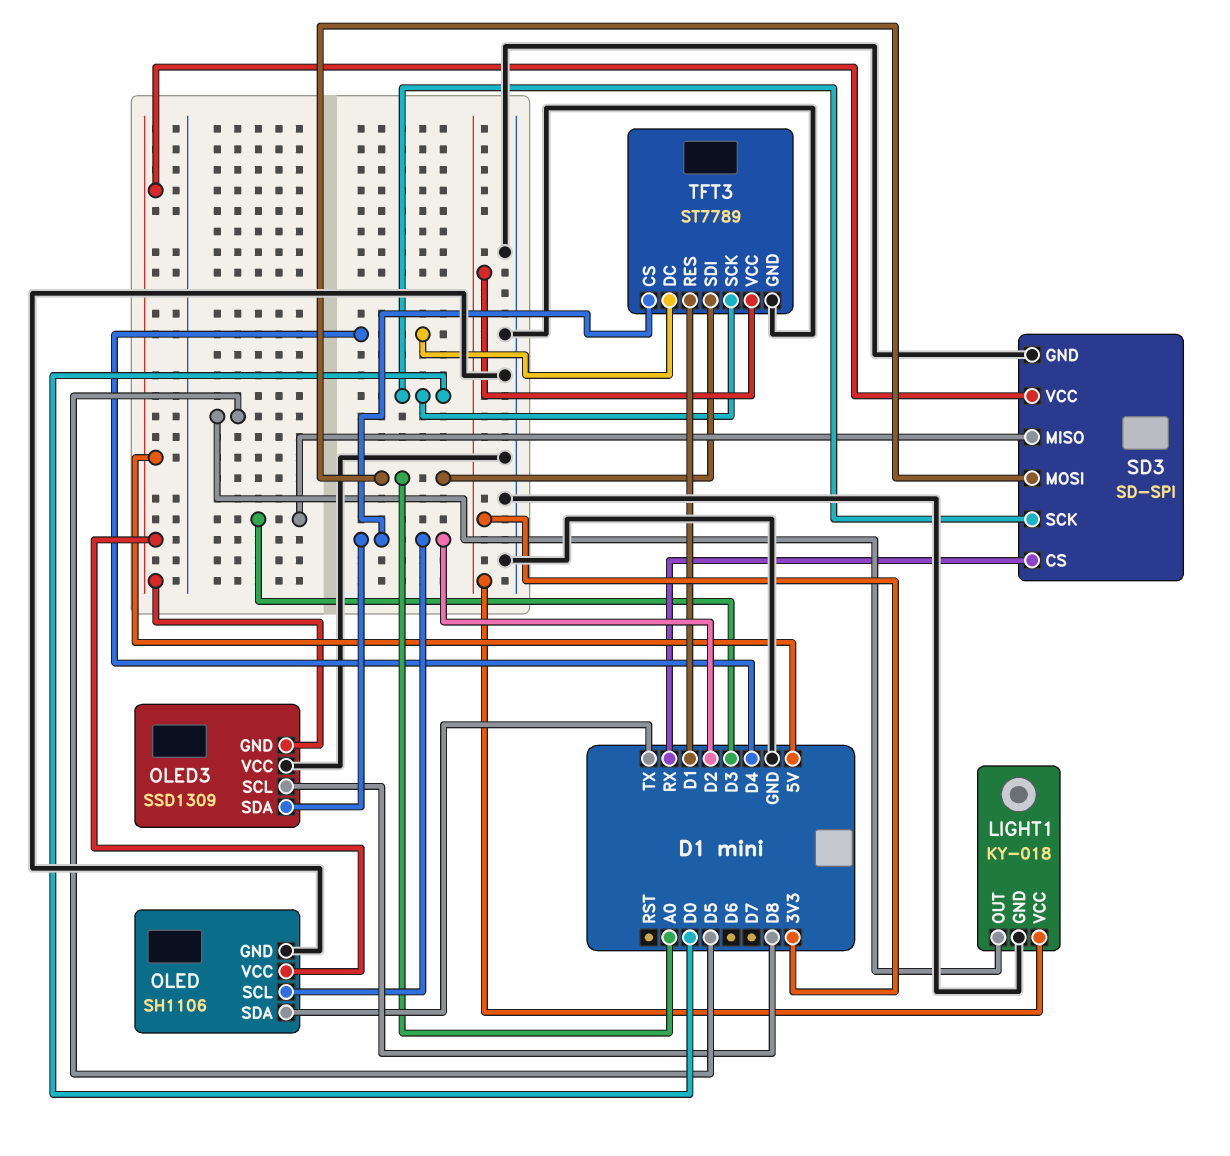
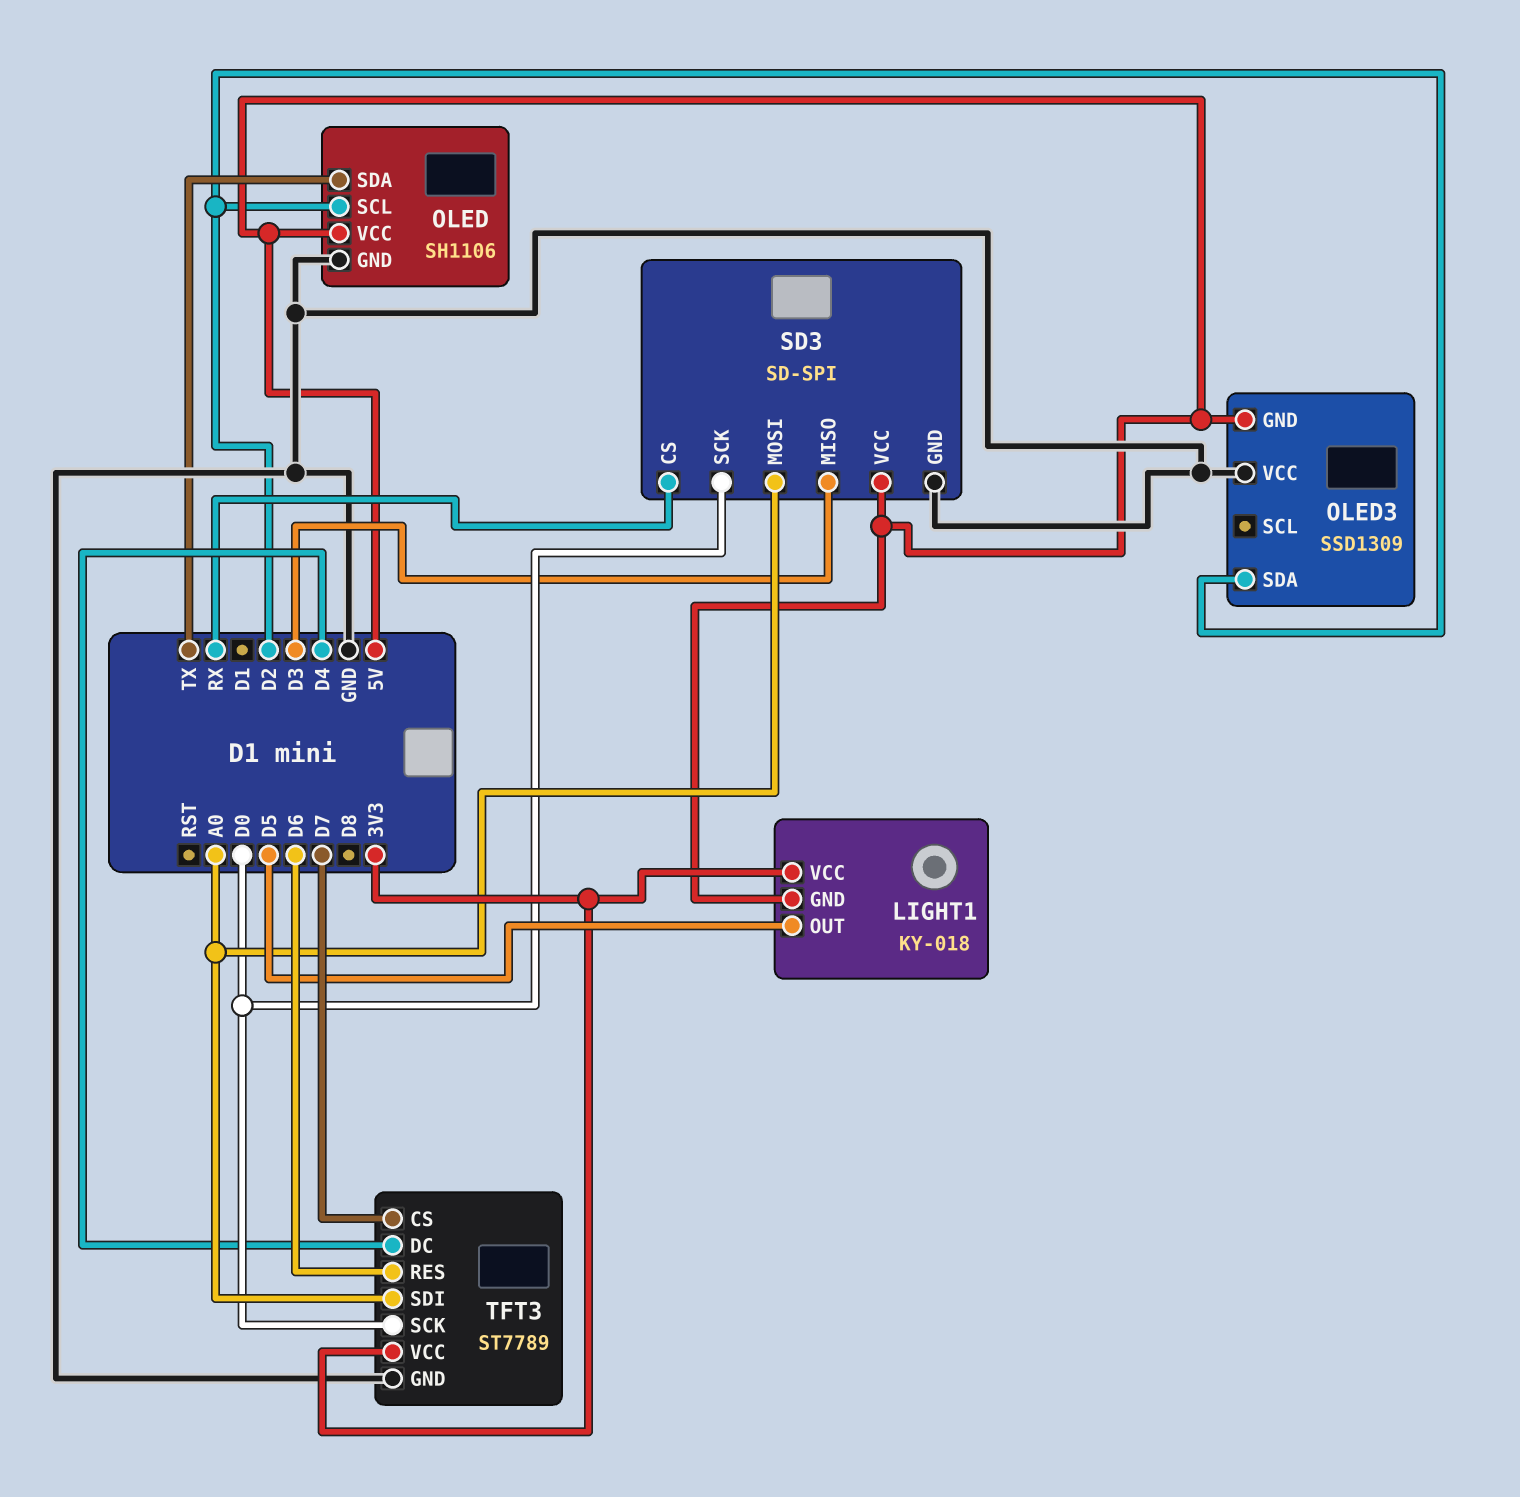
LIGHT1 pin GND: GND -> 5V
OLED3 pin SCL: D8 -> none
TFT3 pin CS: D2 -> D7
TFT3 pin RES: D1 -> D6

